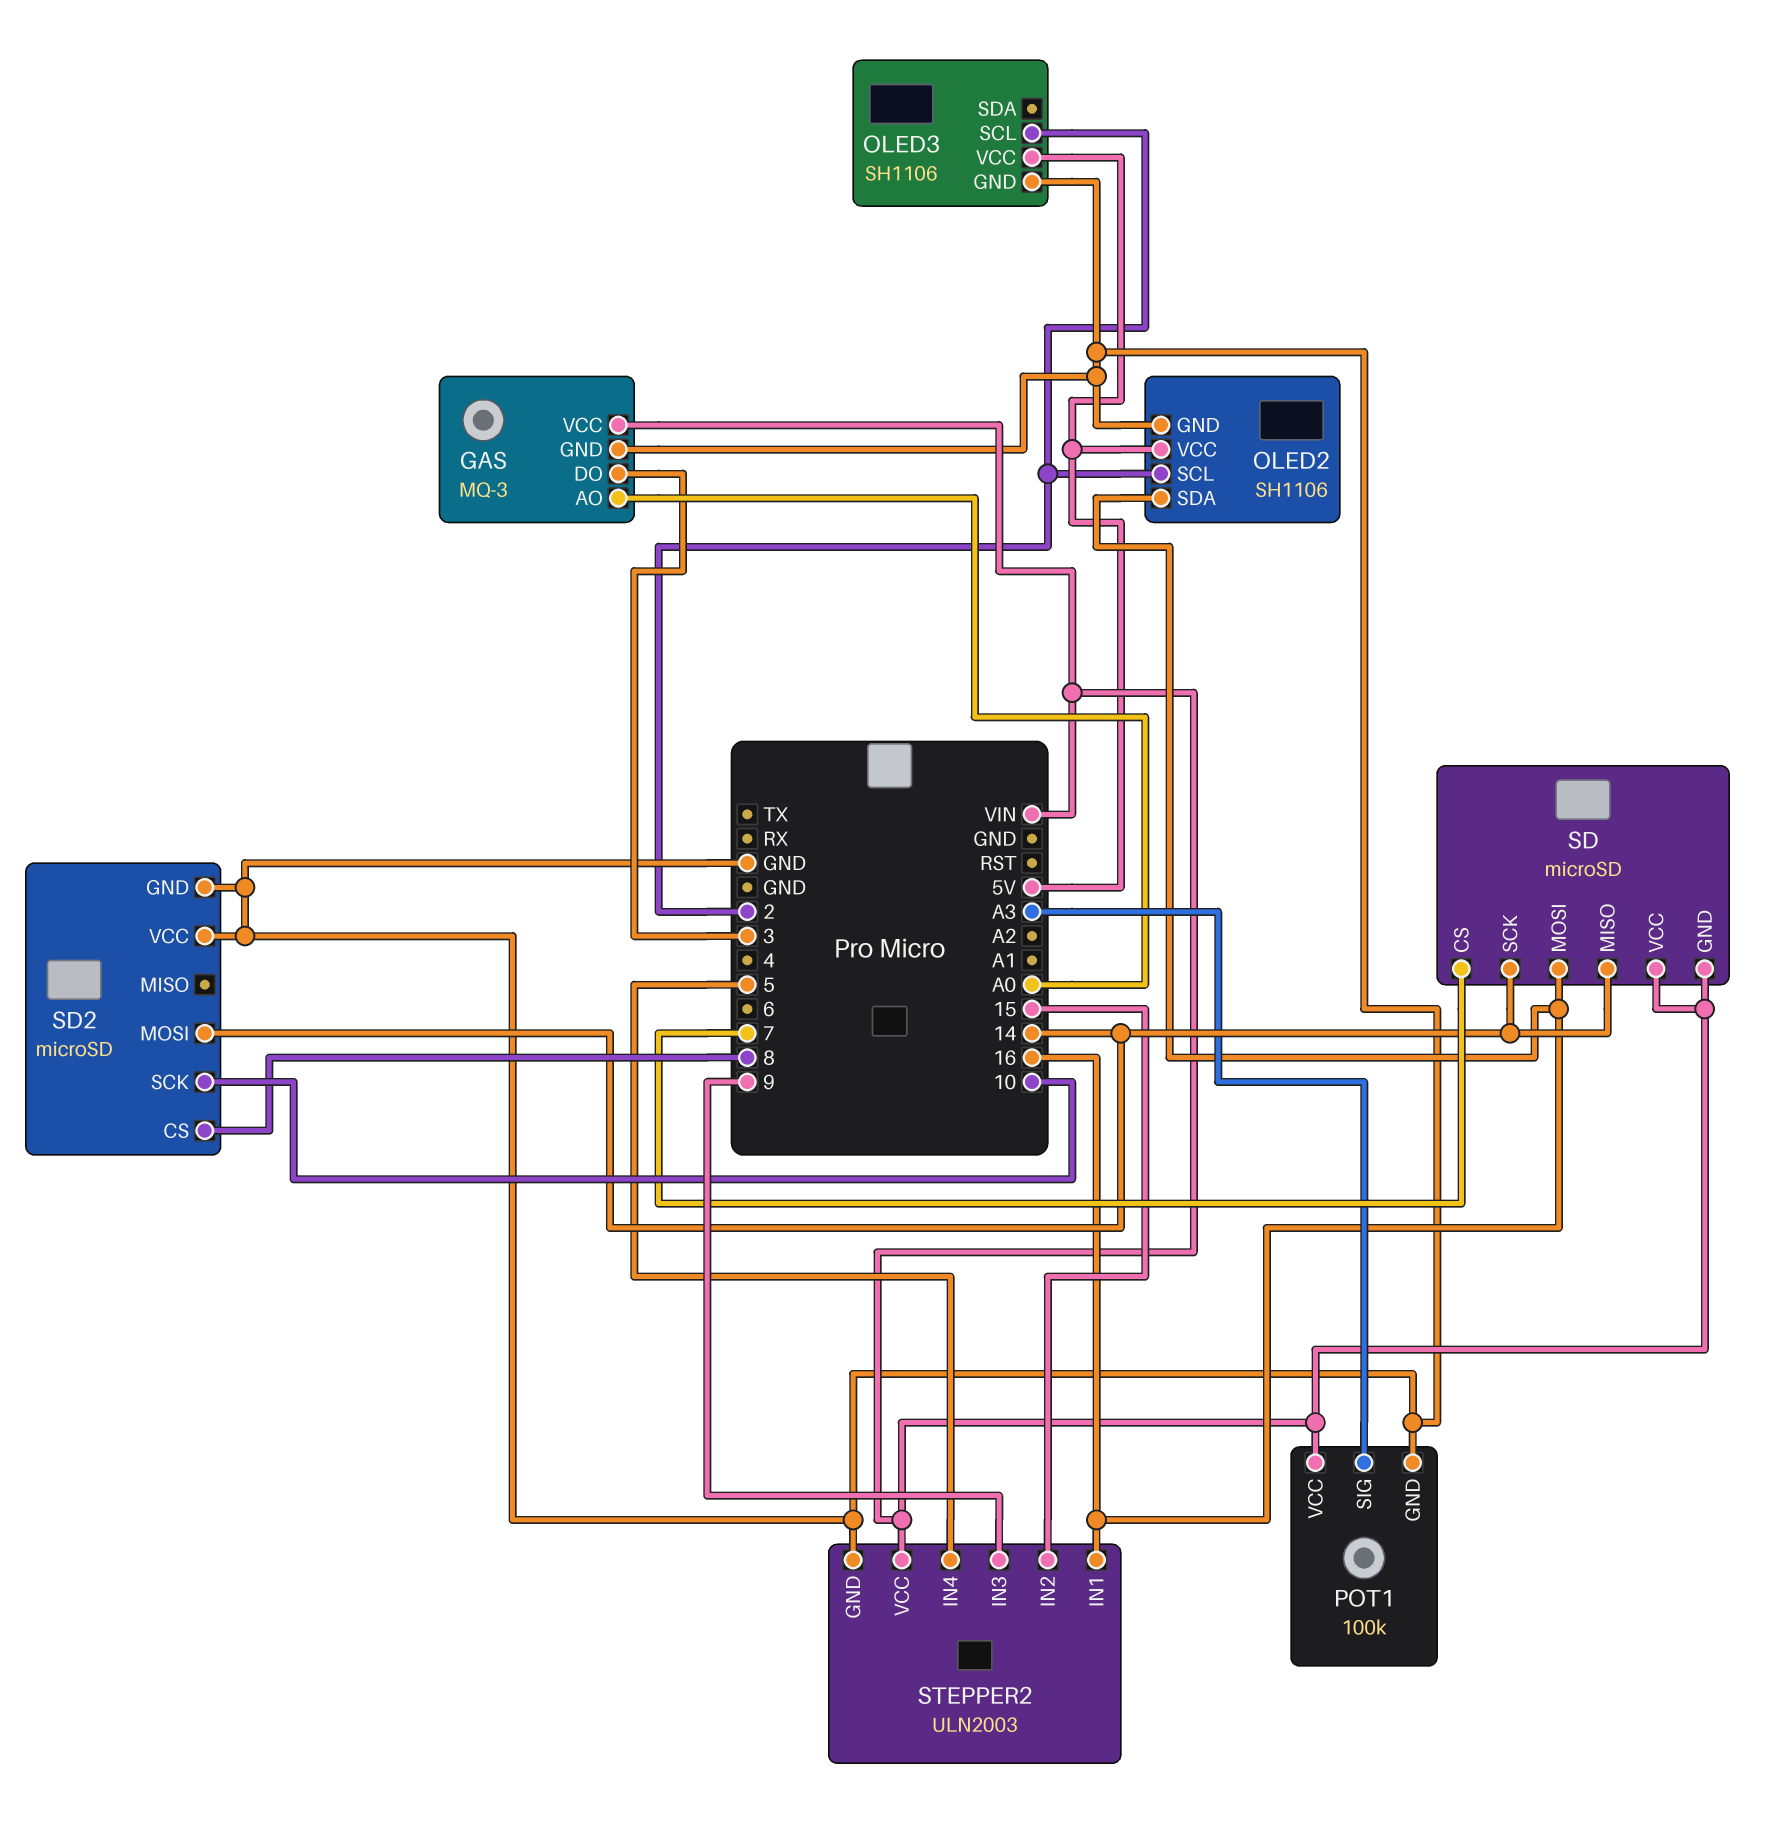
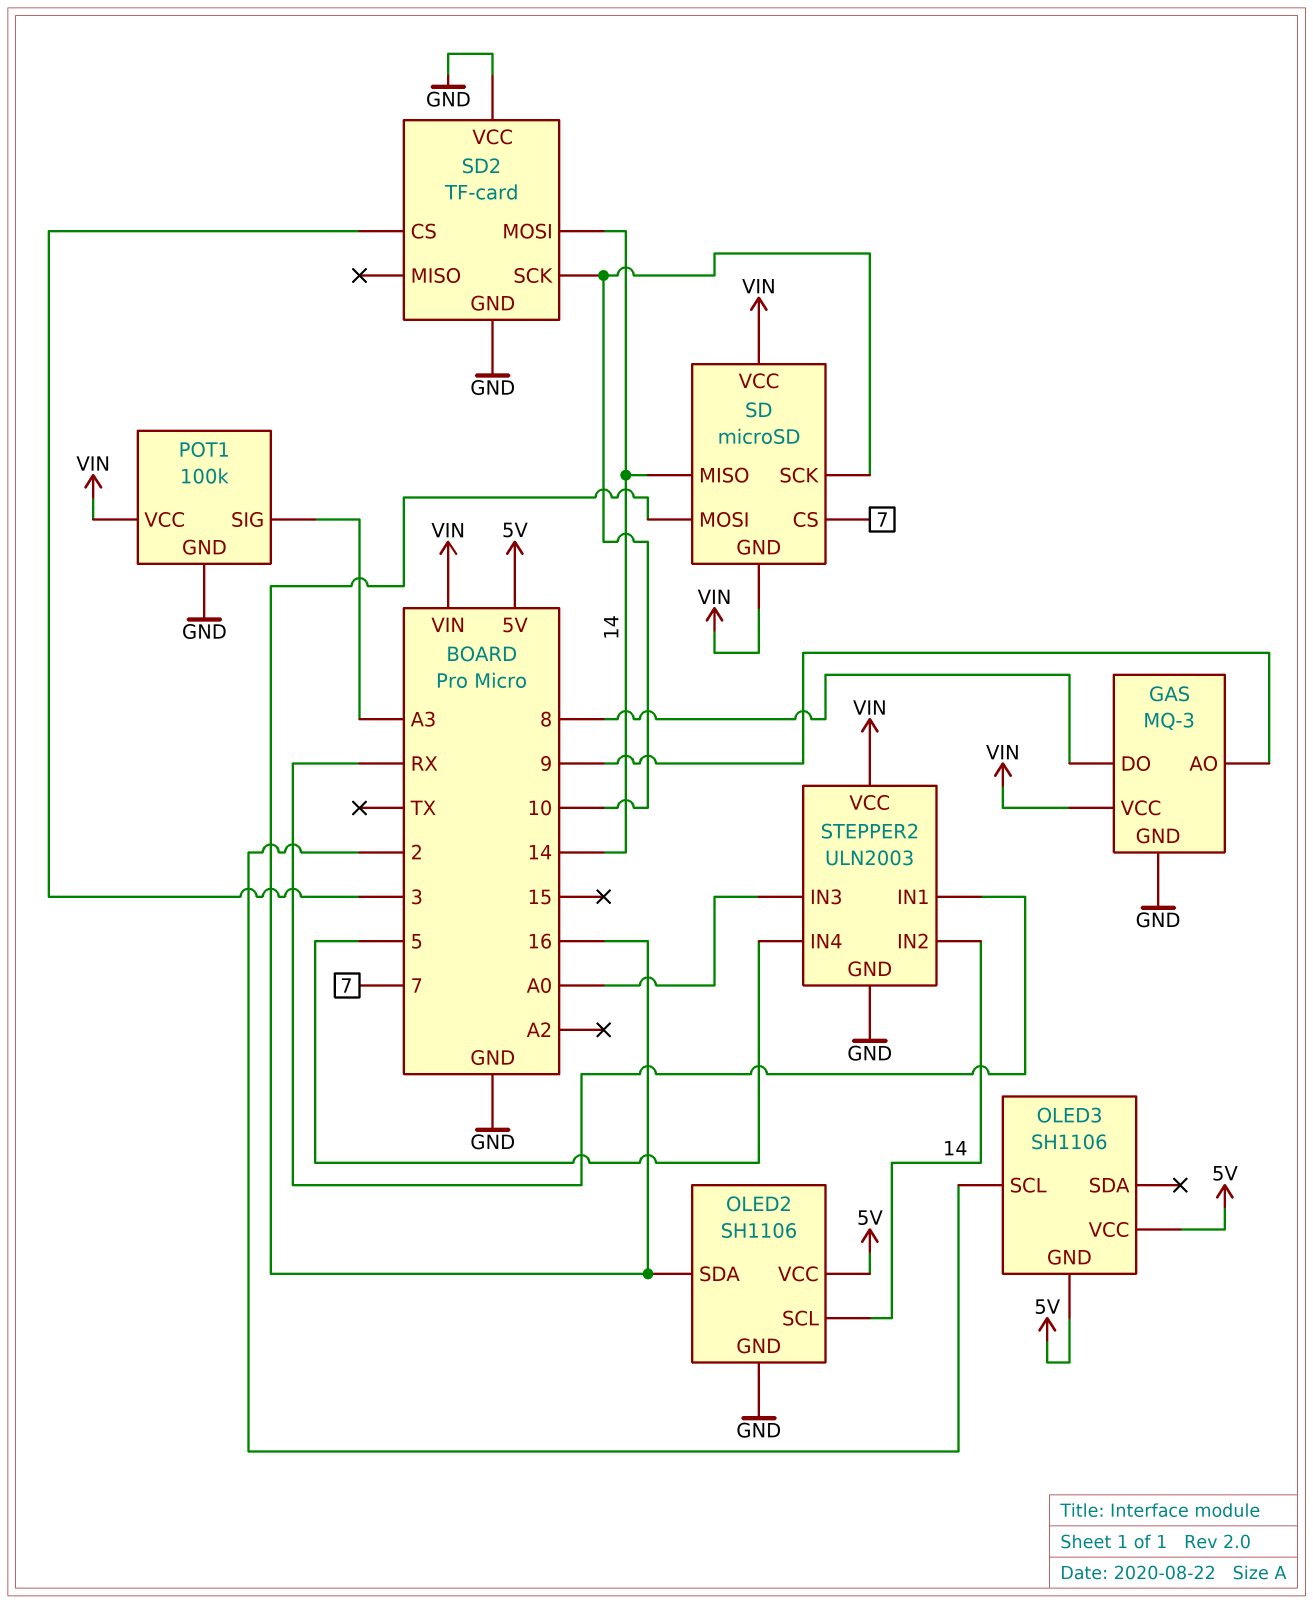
GAS pin AO: A0 -> 9
GAS pin DO: 3 -> 8
OLED2 pin SCL: 2 -> 14
OLED3 pin GND: GND -> 5V
SD pin SCK: 14 -> 10
SD2: microSD -> TF-card
SD2 pin CS: 8 -> 3
STEPPER2 pin IN1: 16 -> RX
STEPPER2 pin IN2: 15 -> 14
STEPPER2 pin IN3: 9 -> A0

